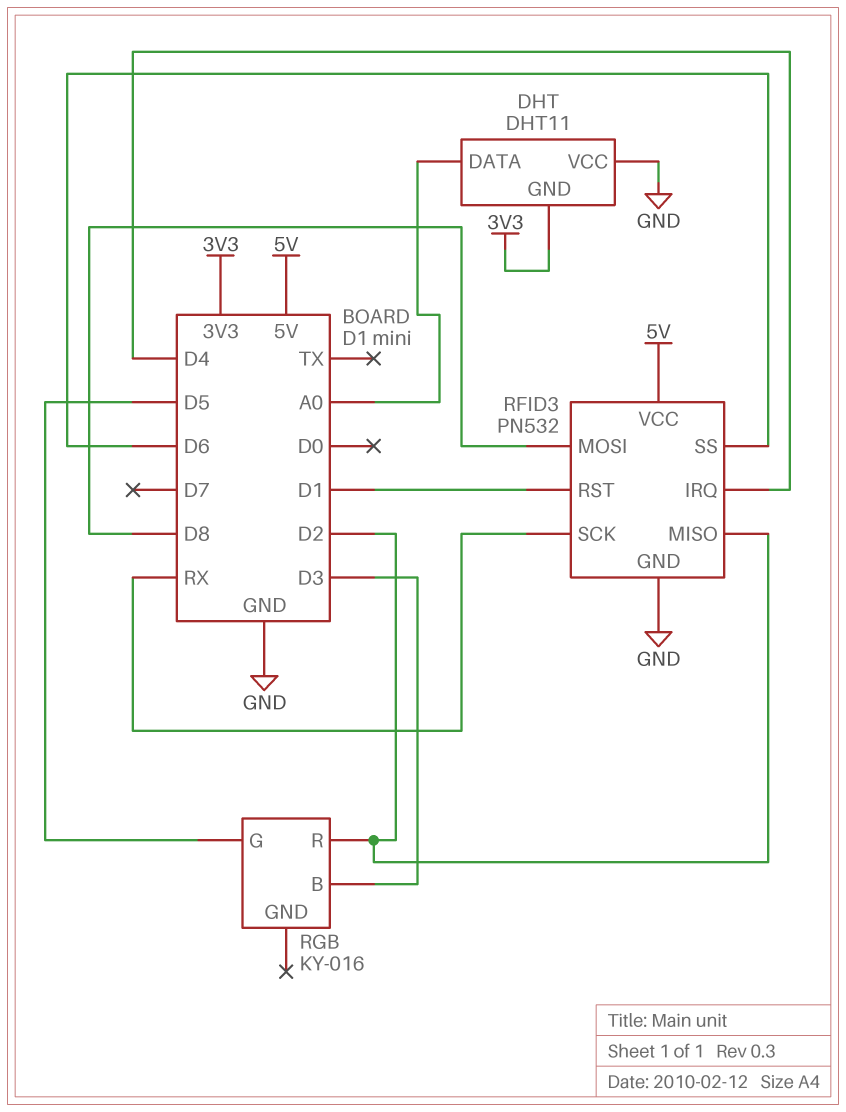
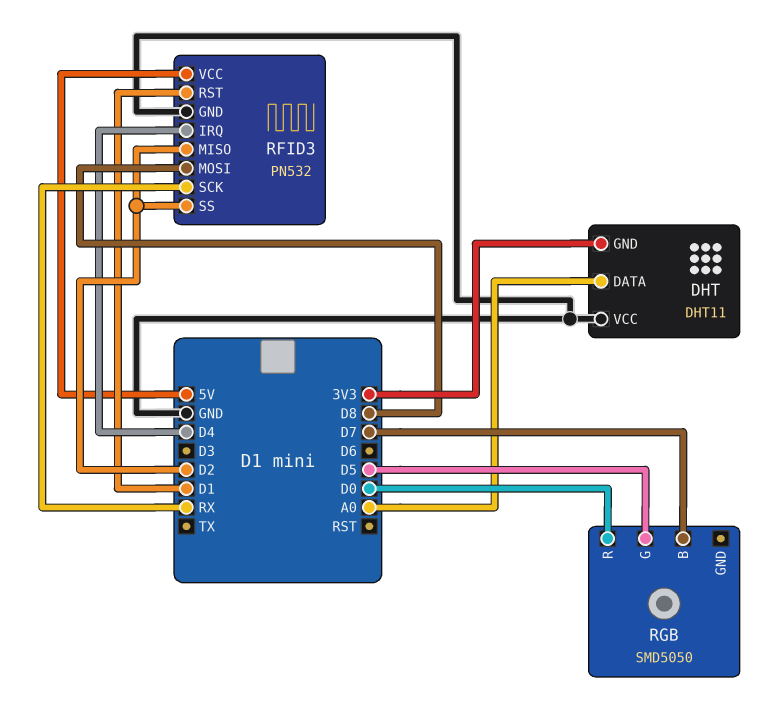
RFID3 pin SS: D6 -> D2
RGB: KY-016 -> SMD5050
RGB pin B: D3 -> D7
RGB pin R: D2 -> D0

